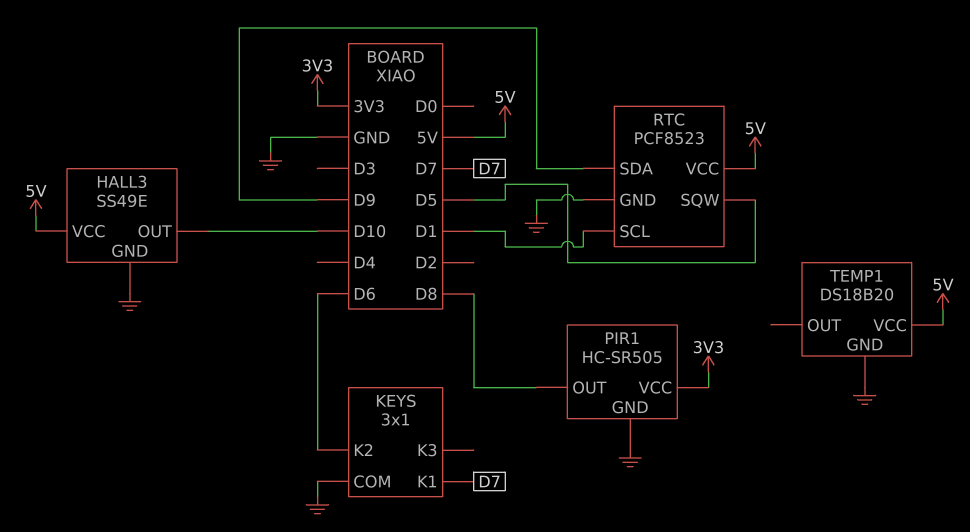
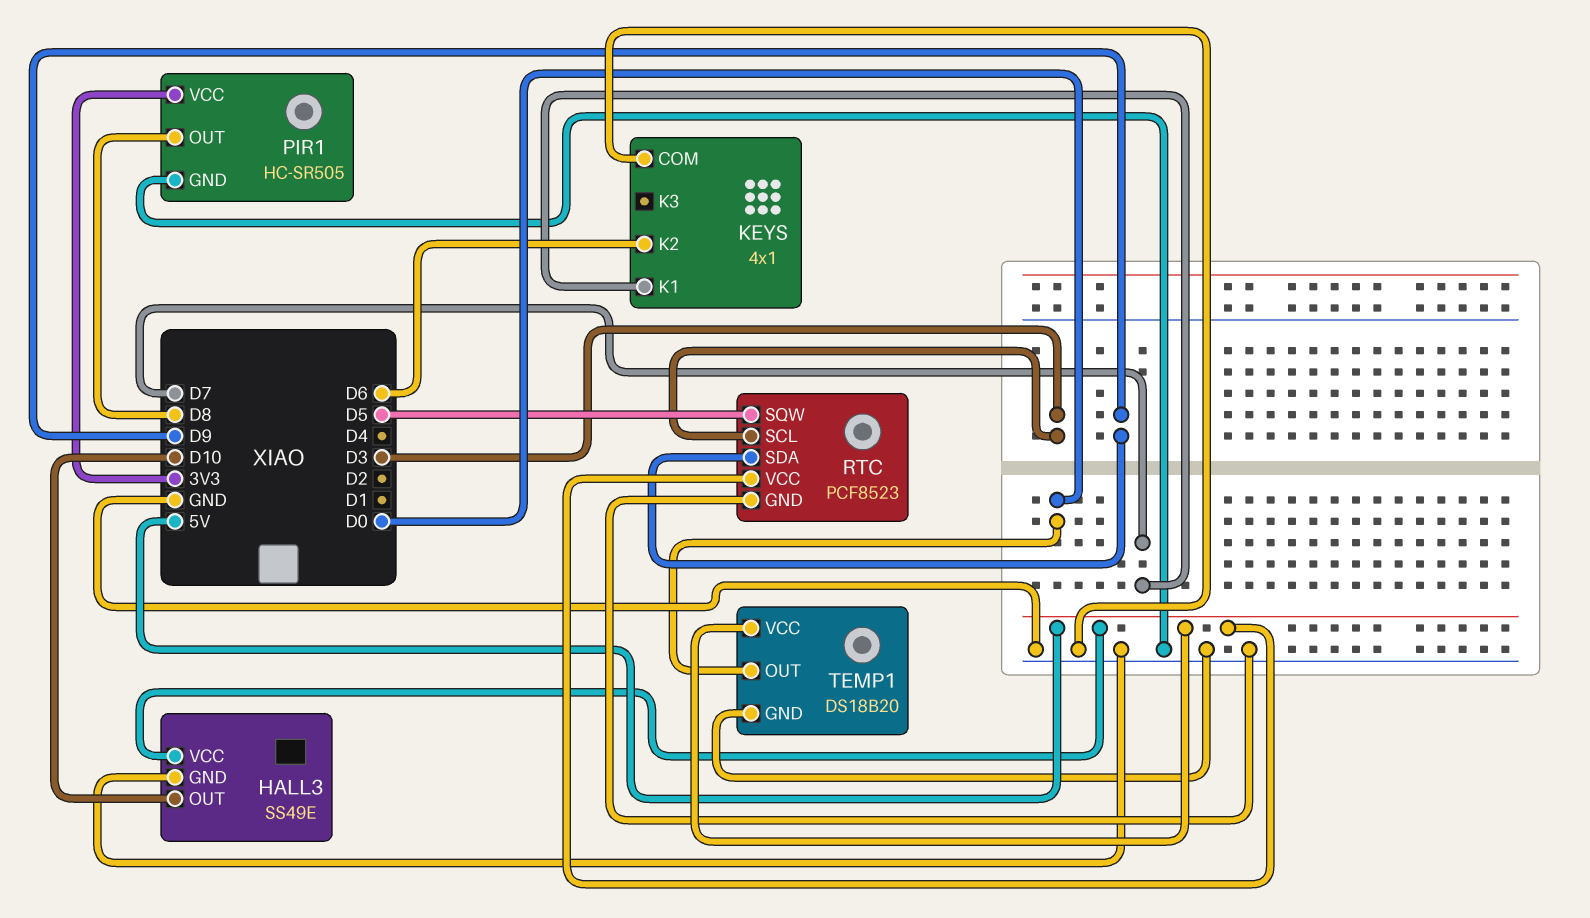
KEYS: 3x1 -> 4x1
RTC pin SCL: D1 -> D3
TEMP1 pin OUT: none -> D0

